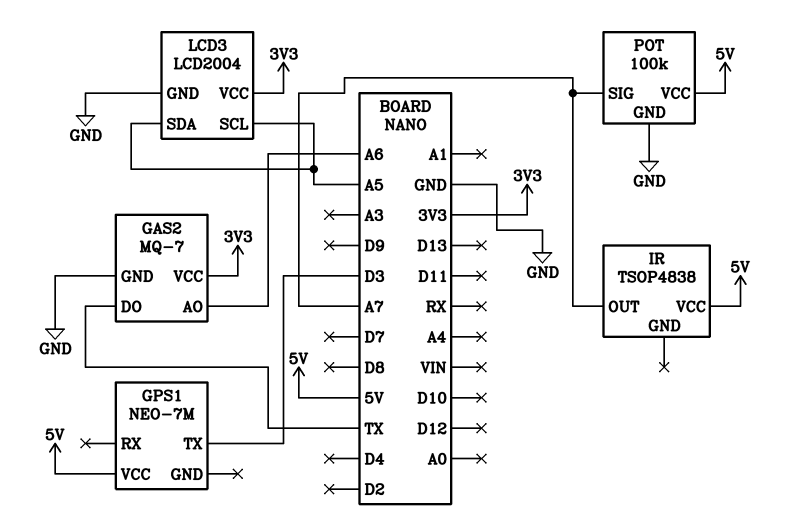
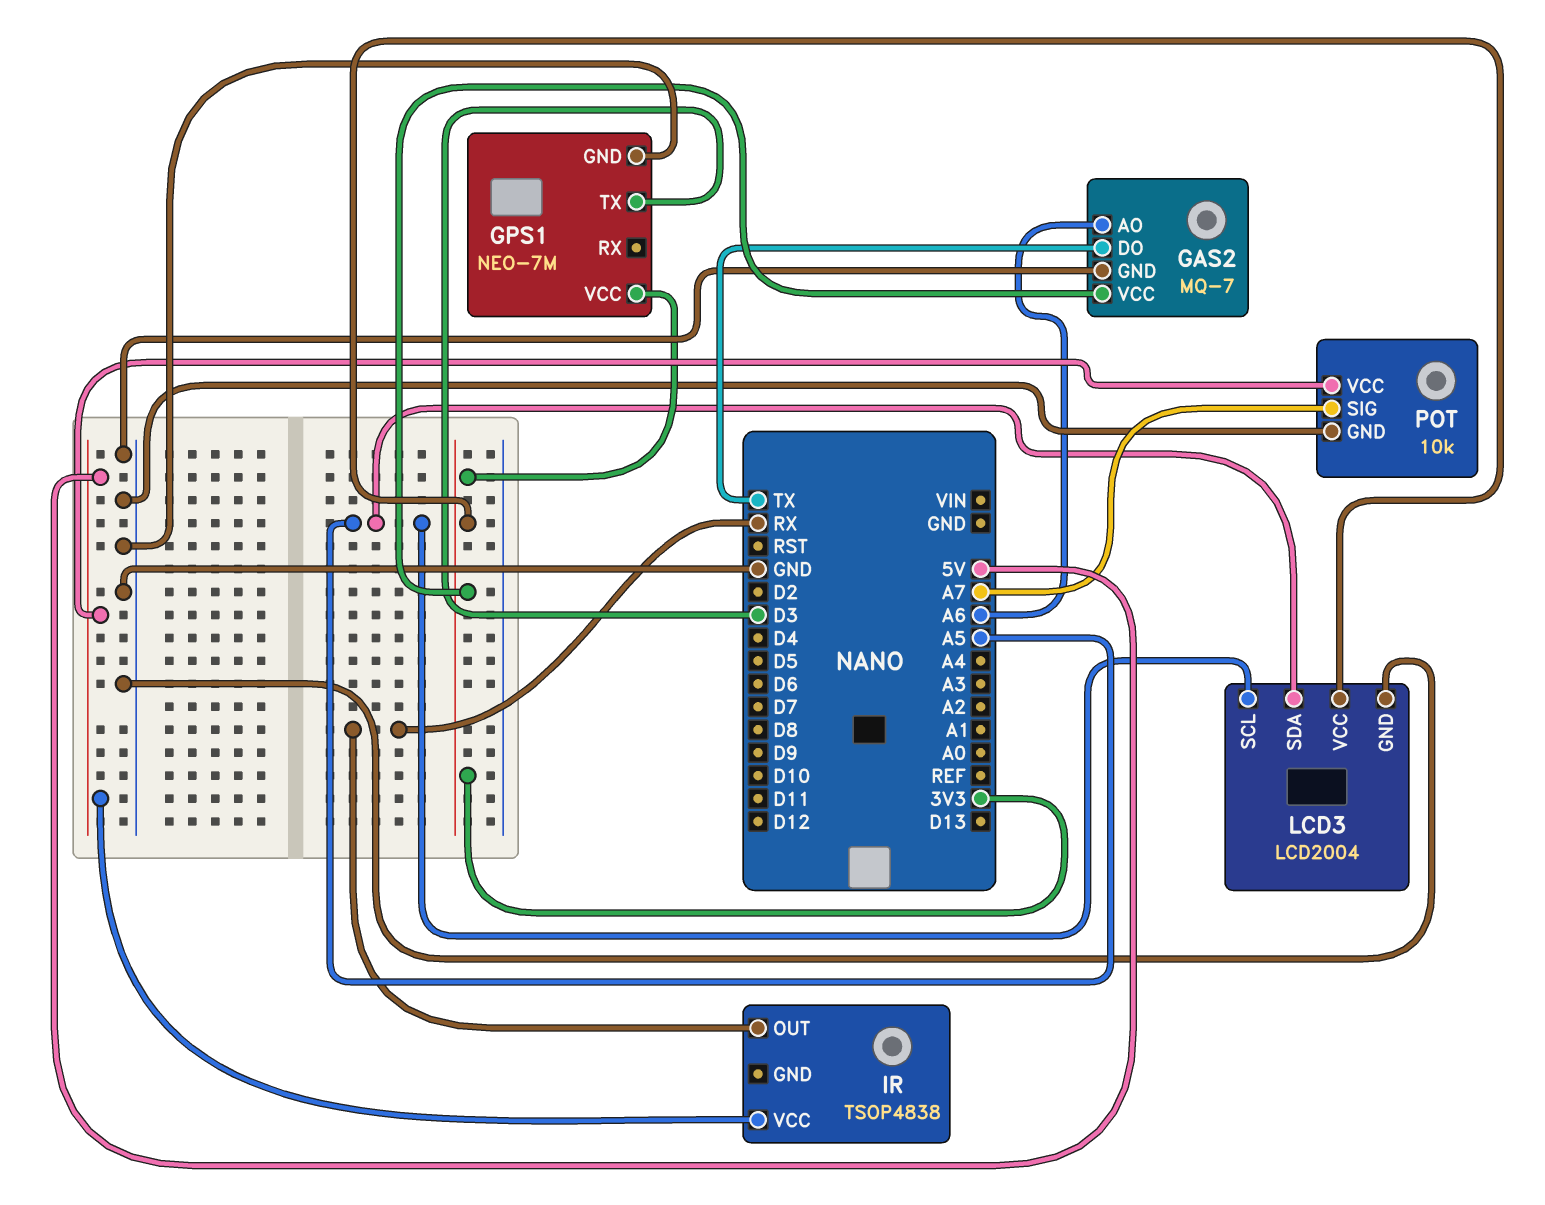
GPS1 pin GND: none -> GND
GPS1 pin VCC: 5V -> 3V3
IR pin OUT: A7 -> RX
POT: 100k -> 10k

